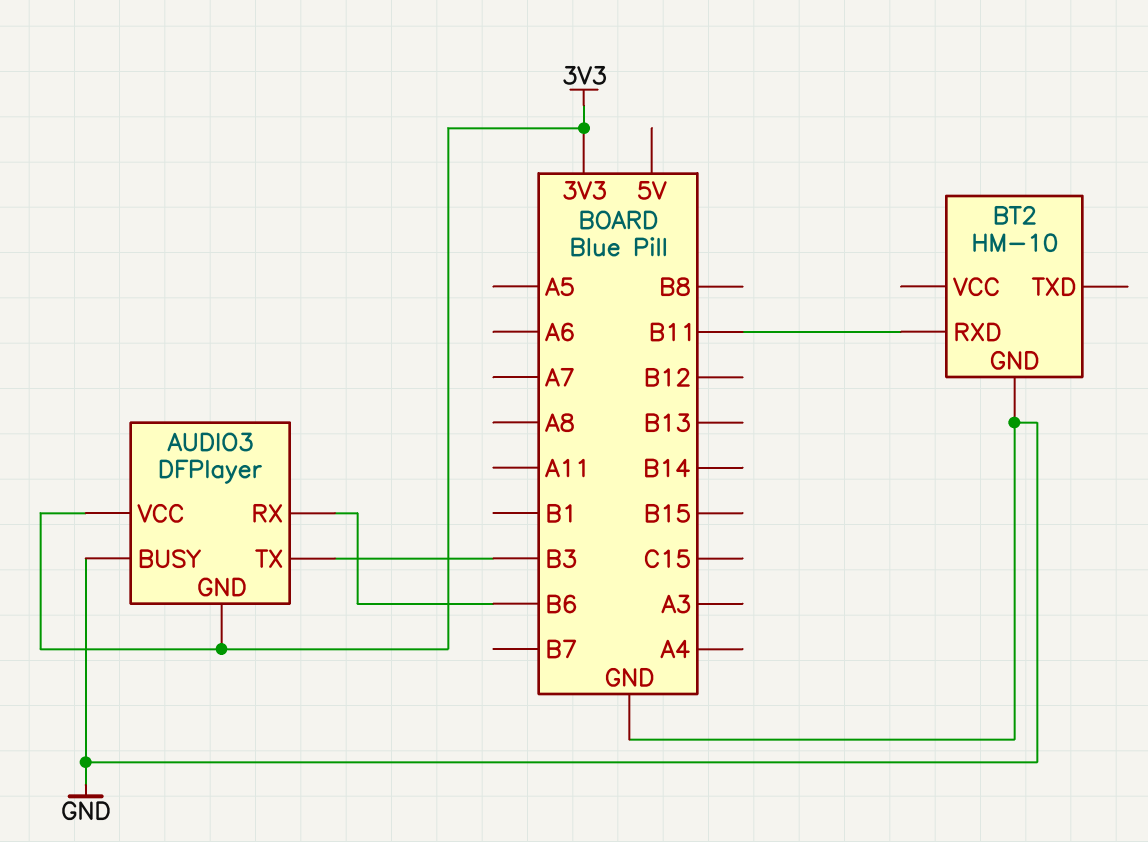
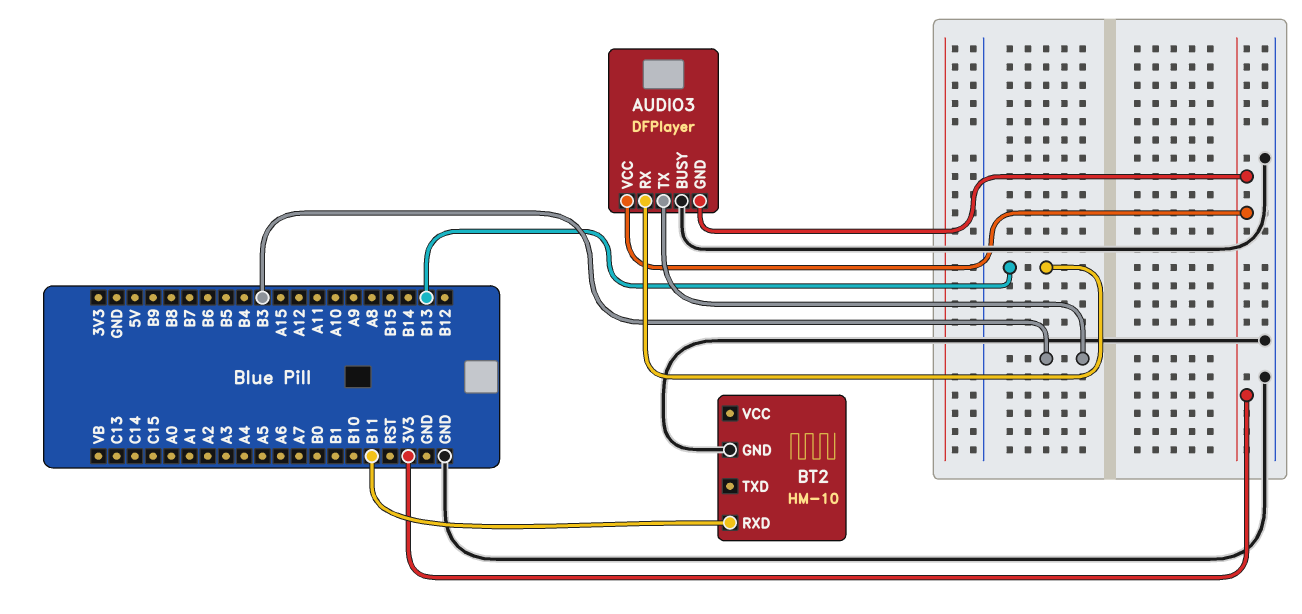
AUDIO3 pin RX: B6 -> B13

